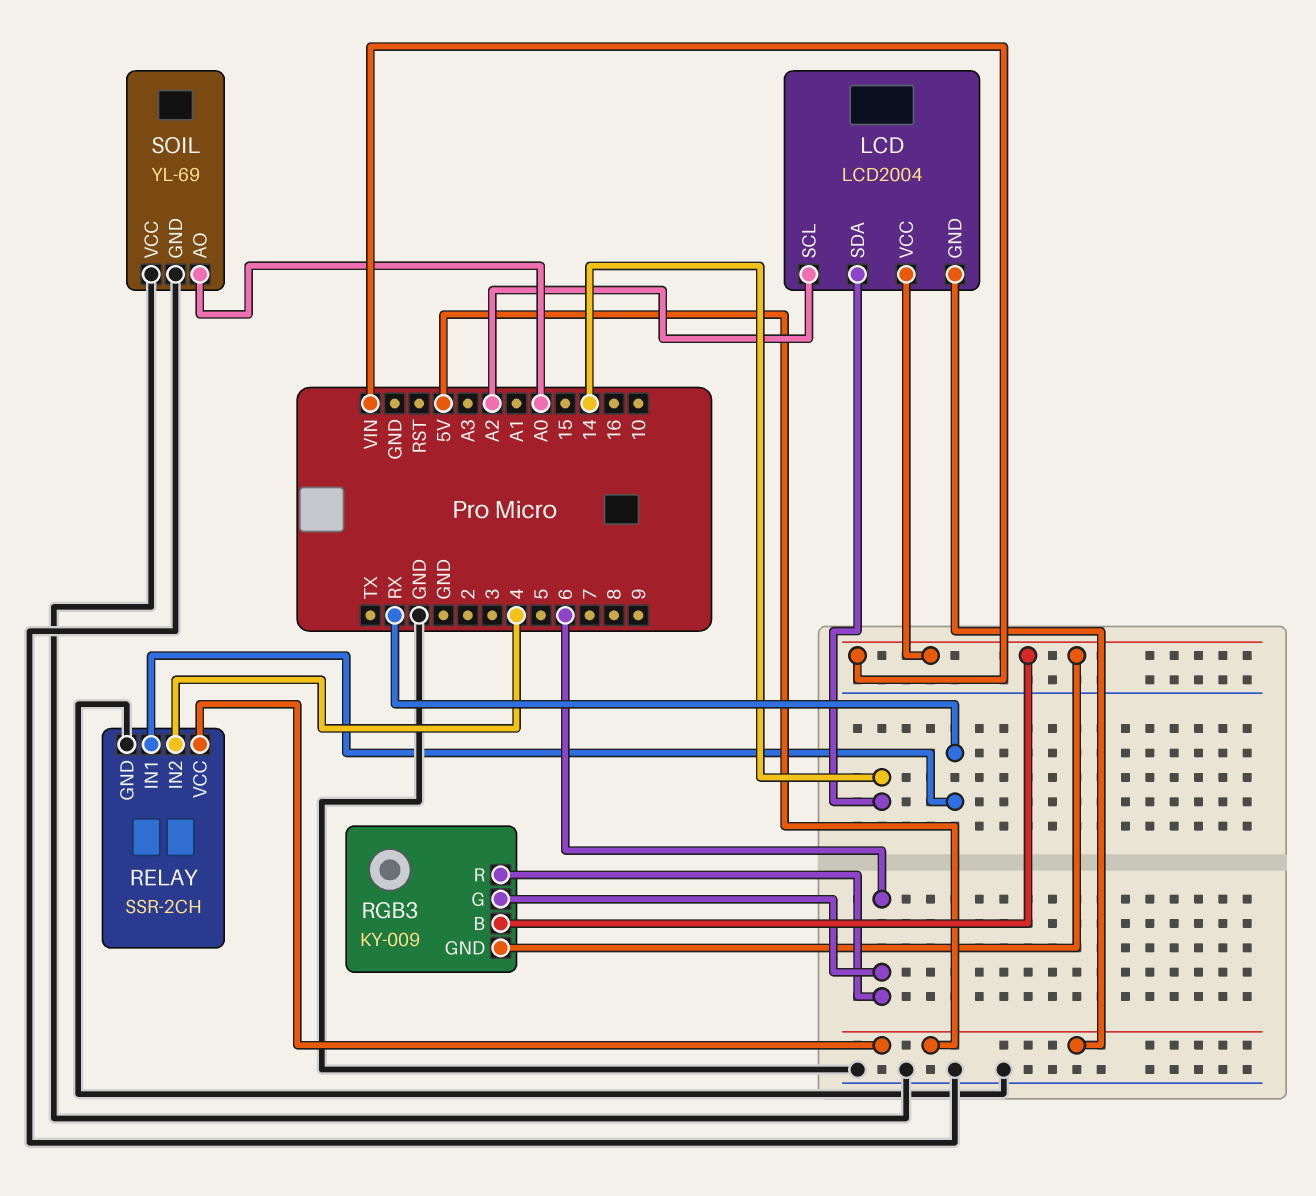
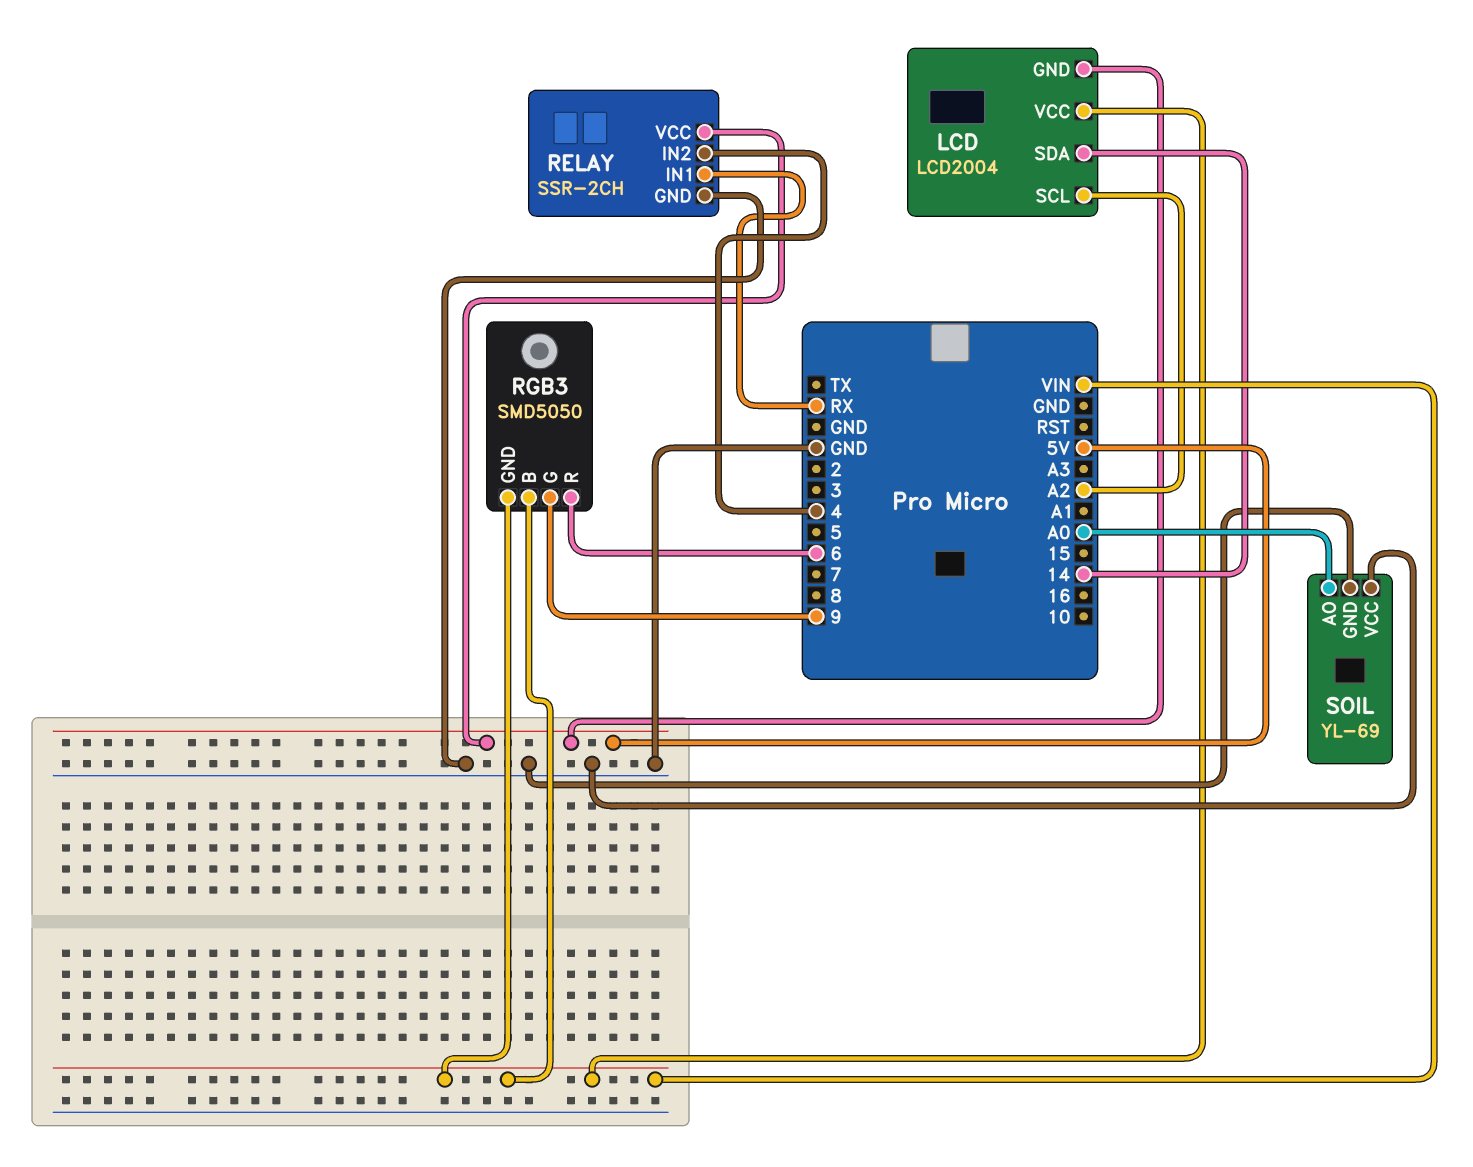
RGB3: KY-009 -> SMD5050
RGB3 pin G: 6 -> 9

